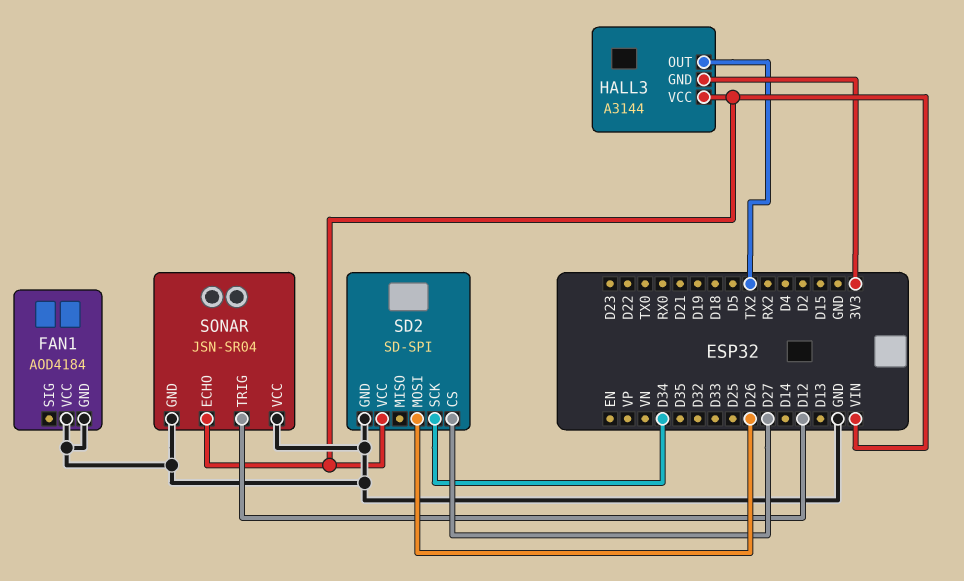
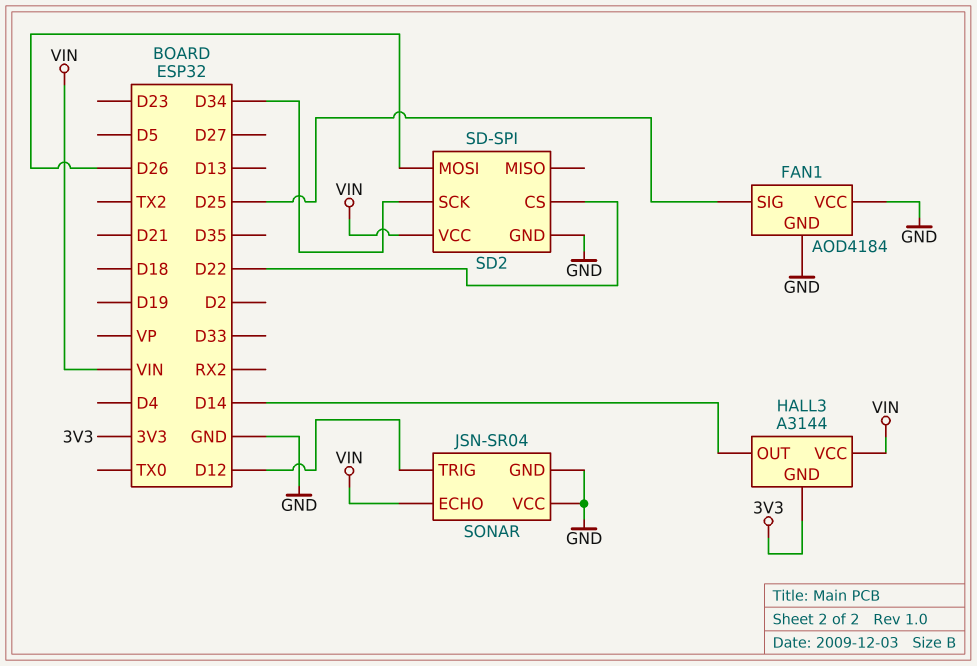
FAN1 pin SIG: none -> D25
HALL3 pin OUT: TX2 -> D14
SD2 pin CS: D27 -> D22

